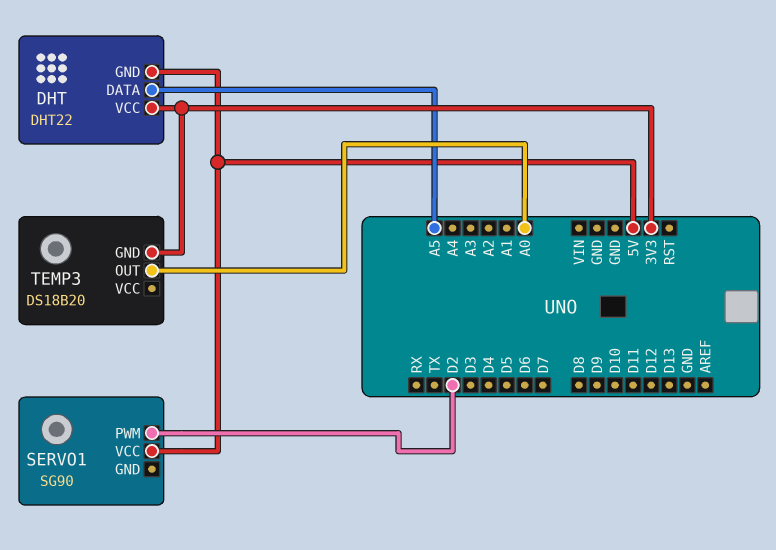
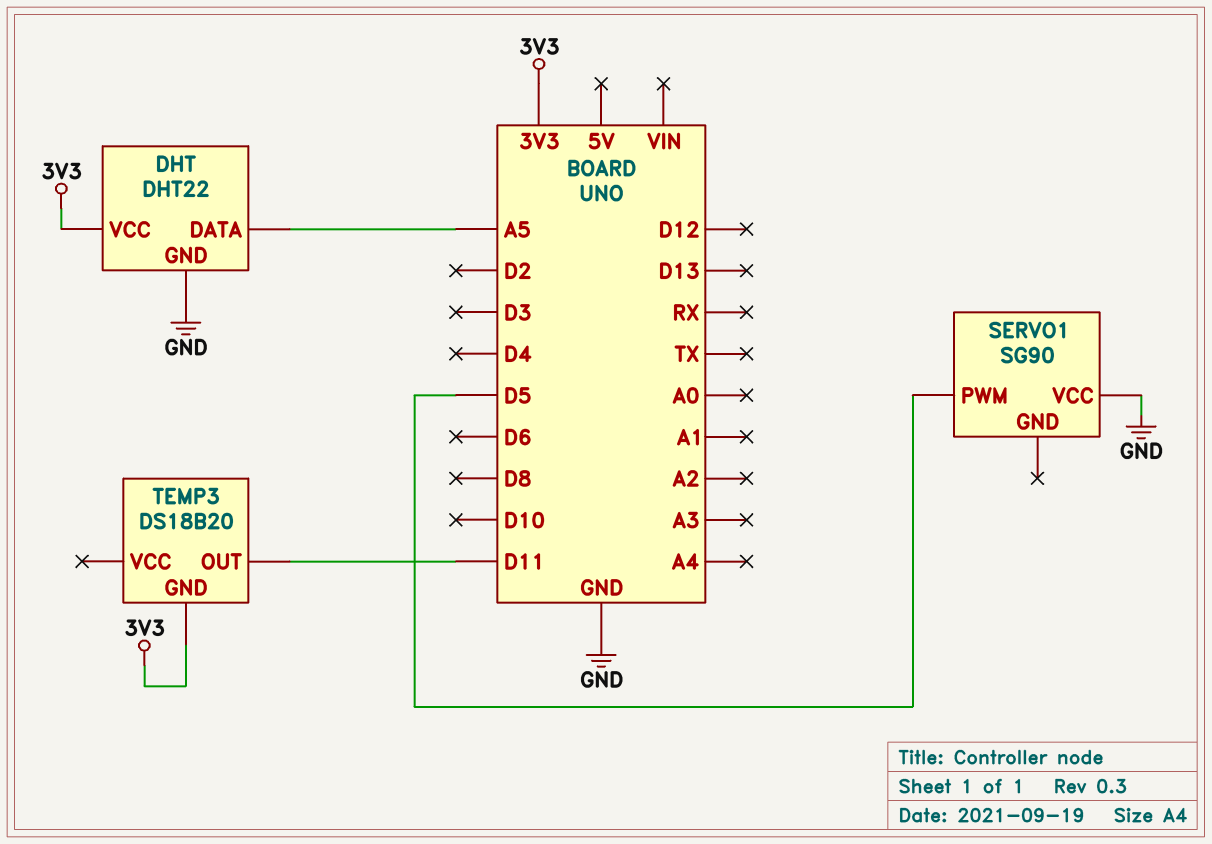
DHT pin GND: 5V -> GND
SERVO1 pin PWM: D2 -> D5
SERVO1 pin VCC: 5V -> GND
TEMP3 pin OUT: A0 -> D11

